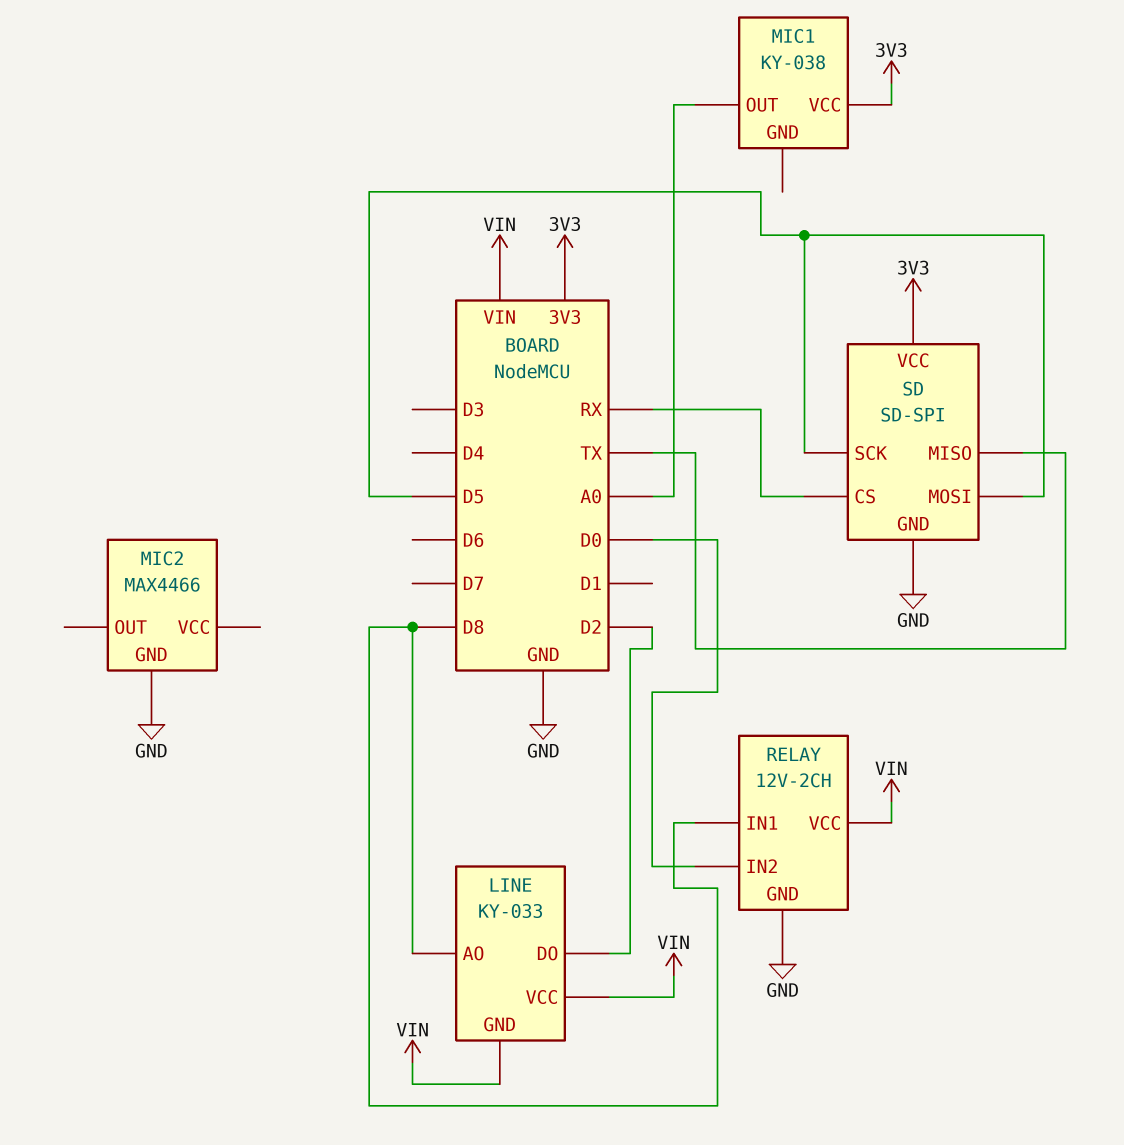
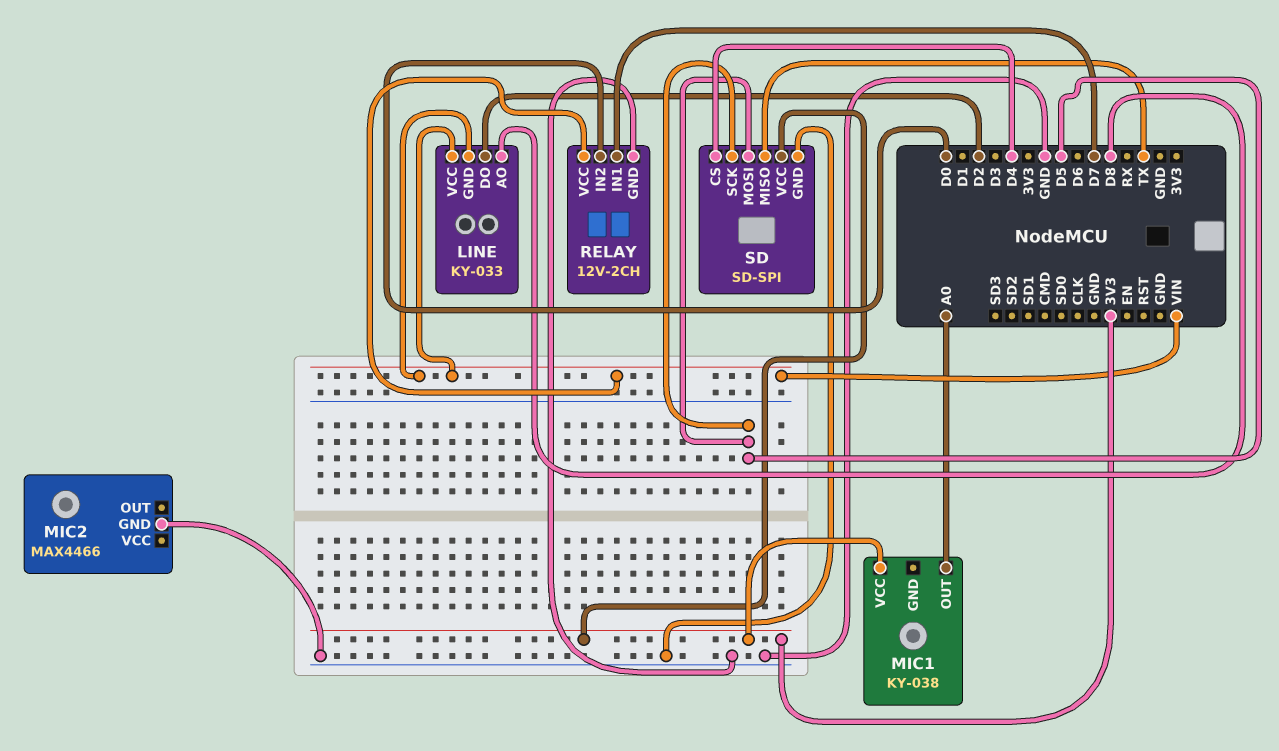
RELAY pin IN1: D8 -> D7
SD pin CS: RX -> D4

